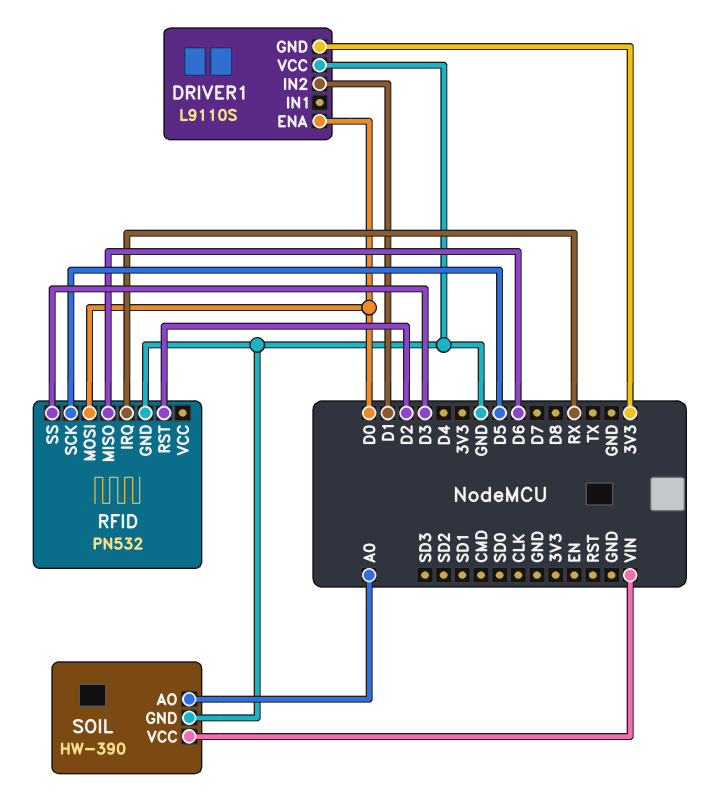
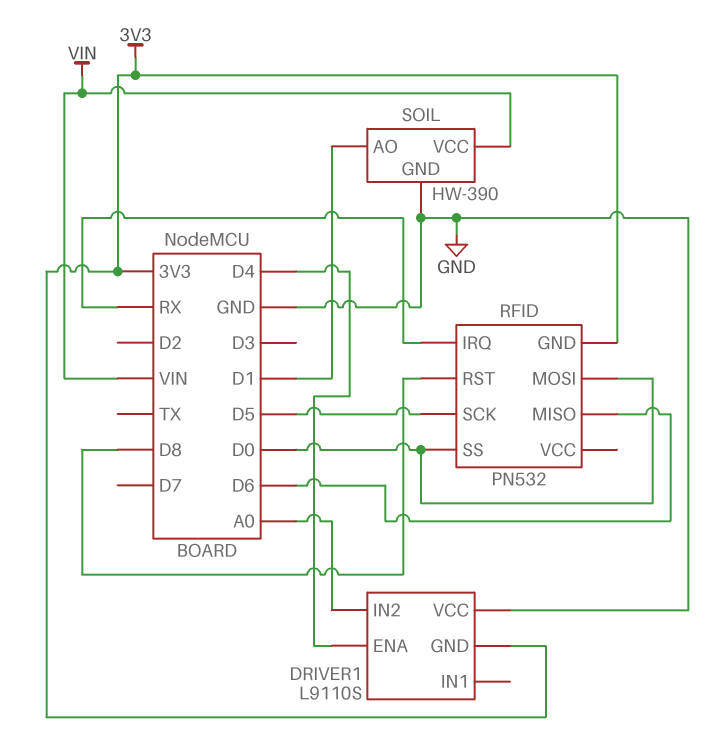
DRIVER1 pin ENA: D0 -> D4
DRIVER1 pin IN2: D1 -> A0
RFID pin GND: GND -> 3V3
RFID pin RST: D2 -> D8
RFID pin SS: D3 -> D0
SOIL pin AO: A0 -> D1

